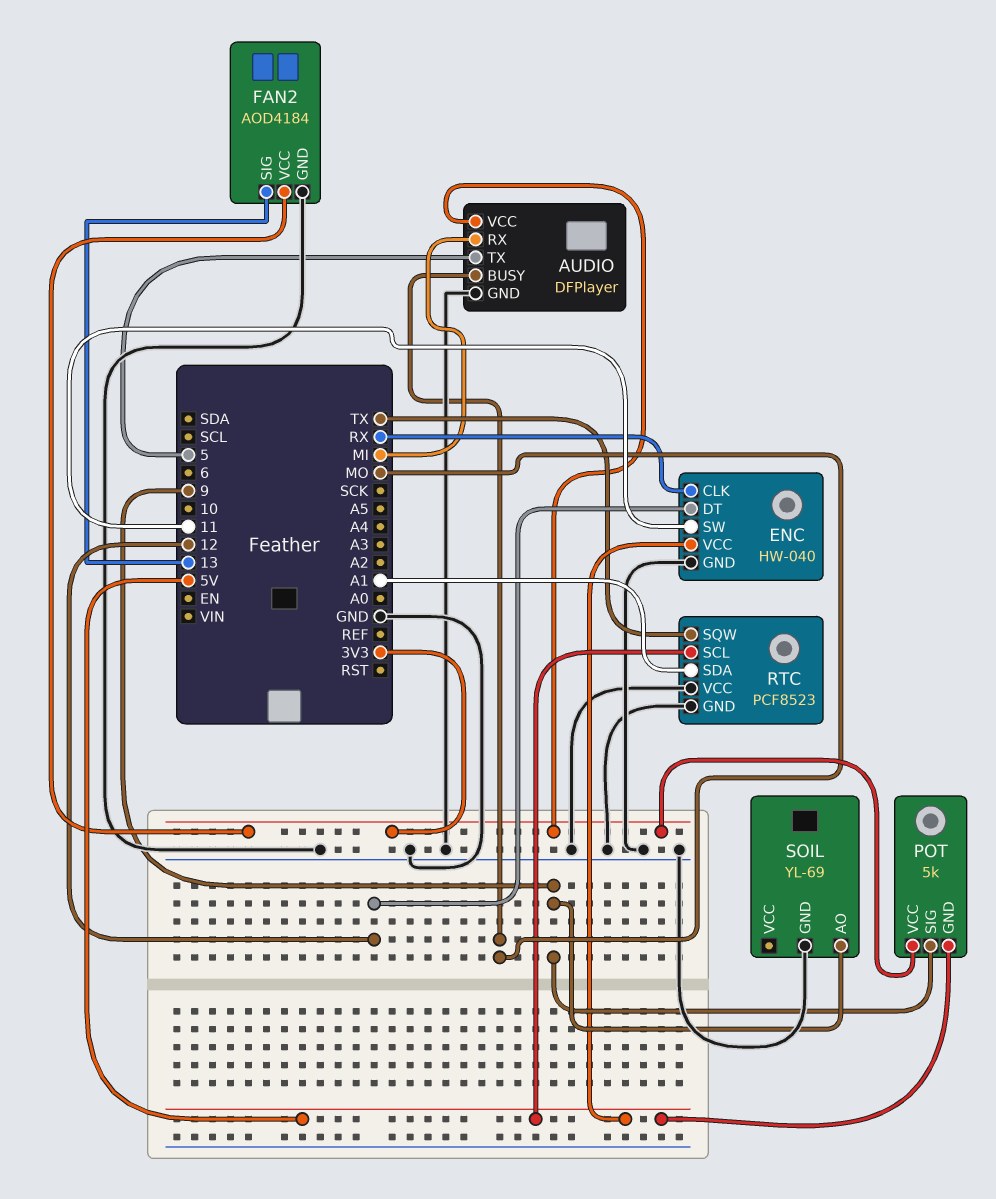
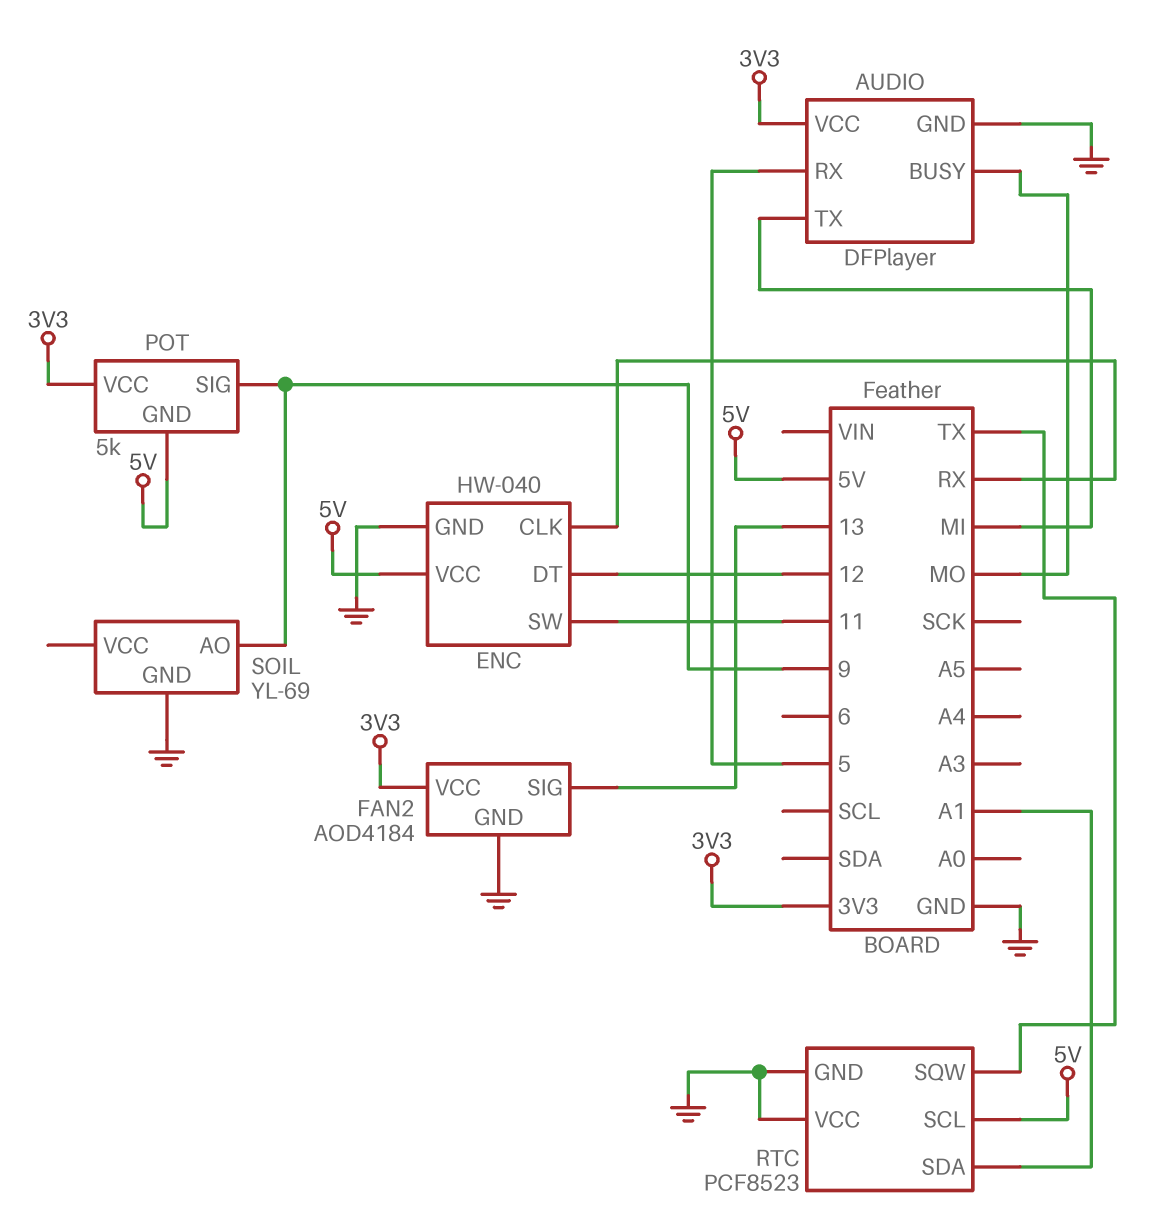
AUDIO pin RX: MI -> 5
AUDIO pin TX: 5 -> MI

